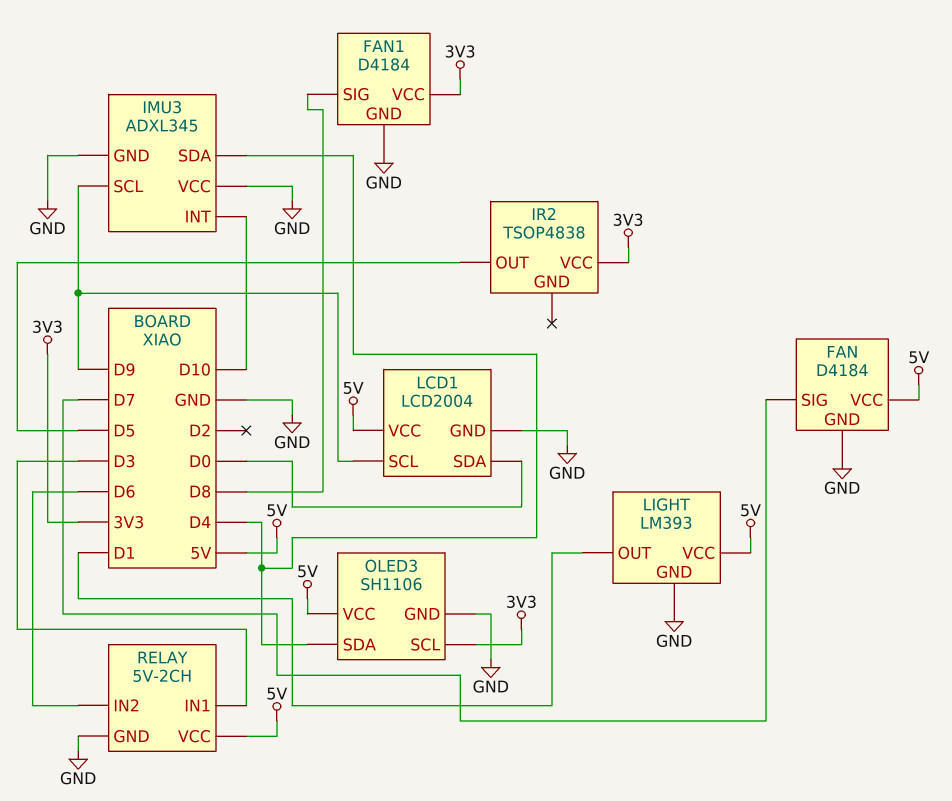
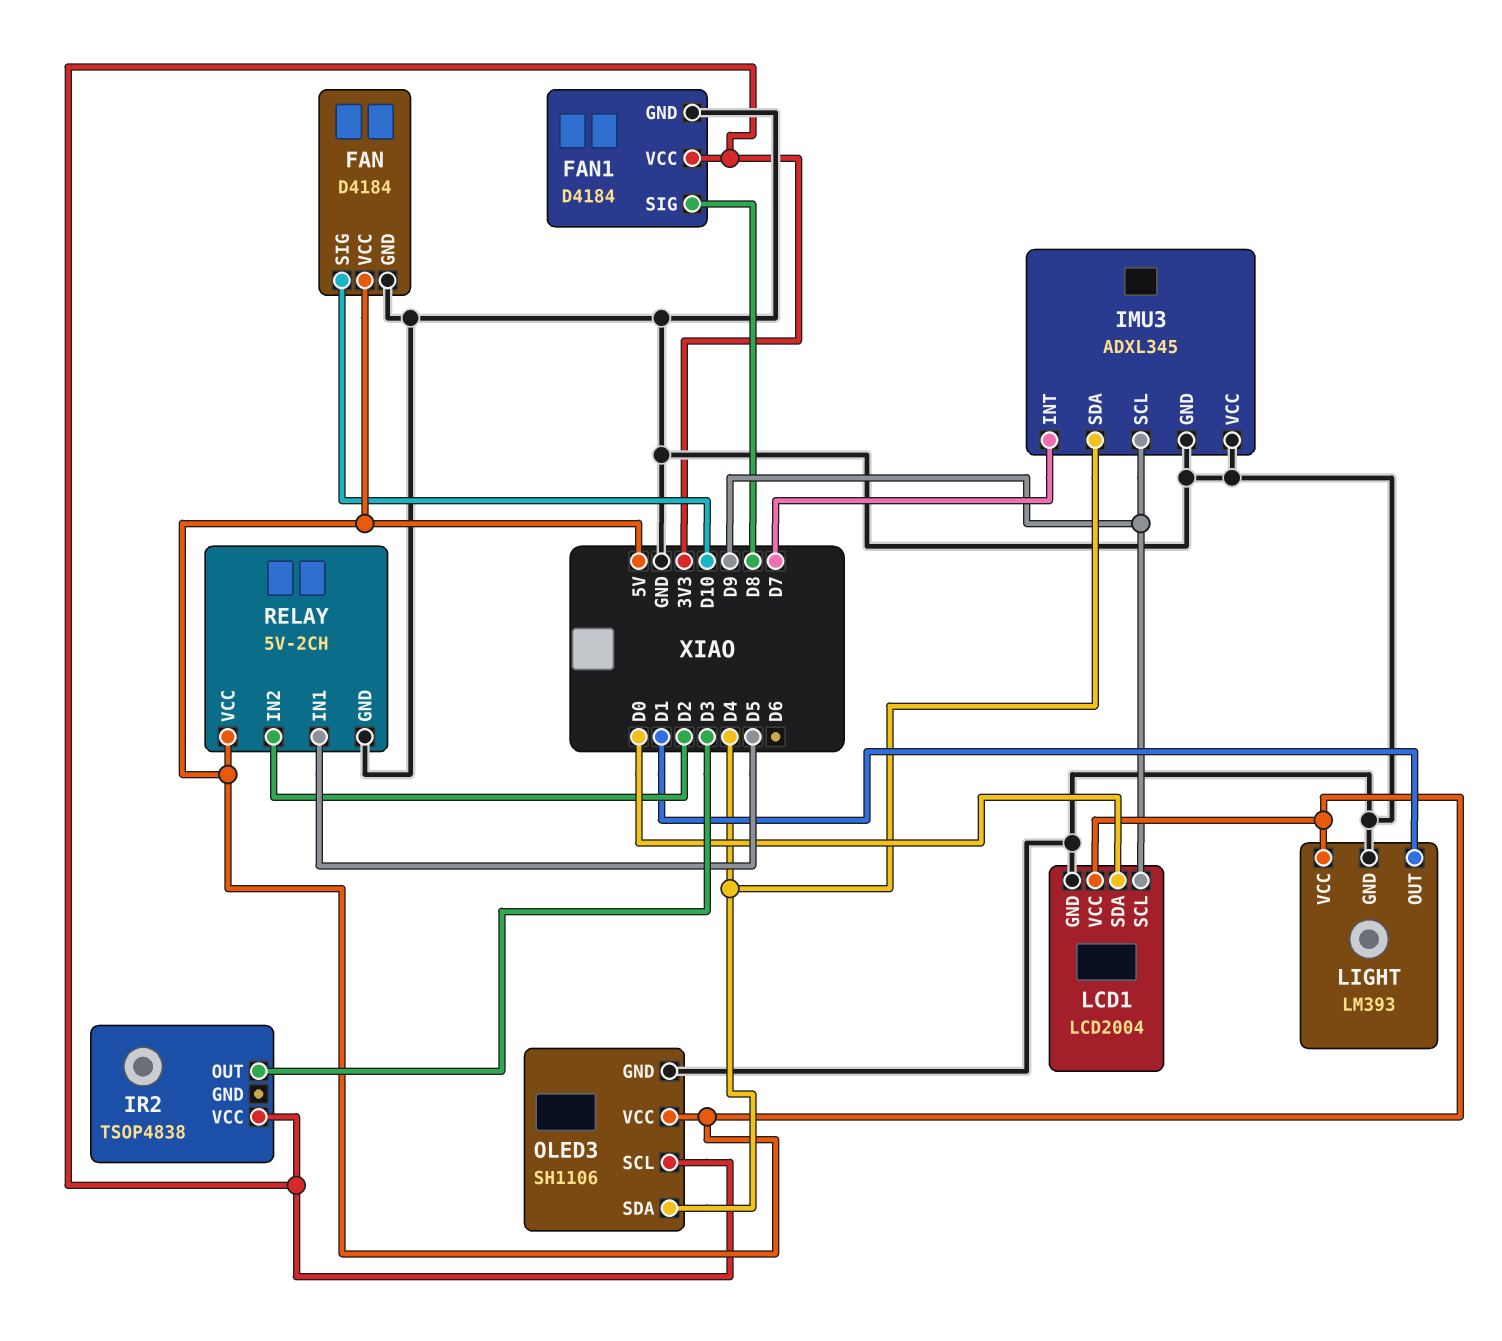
FAN pin SIG: D7 -> D10
IMU3 pin INT: D10 -> D7
IR2 pin OUT: D5 -> D3
RELAY pin IN1: D3 -> D5
RELAY pin IN2: D6 -> D2

